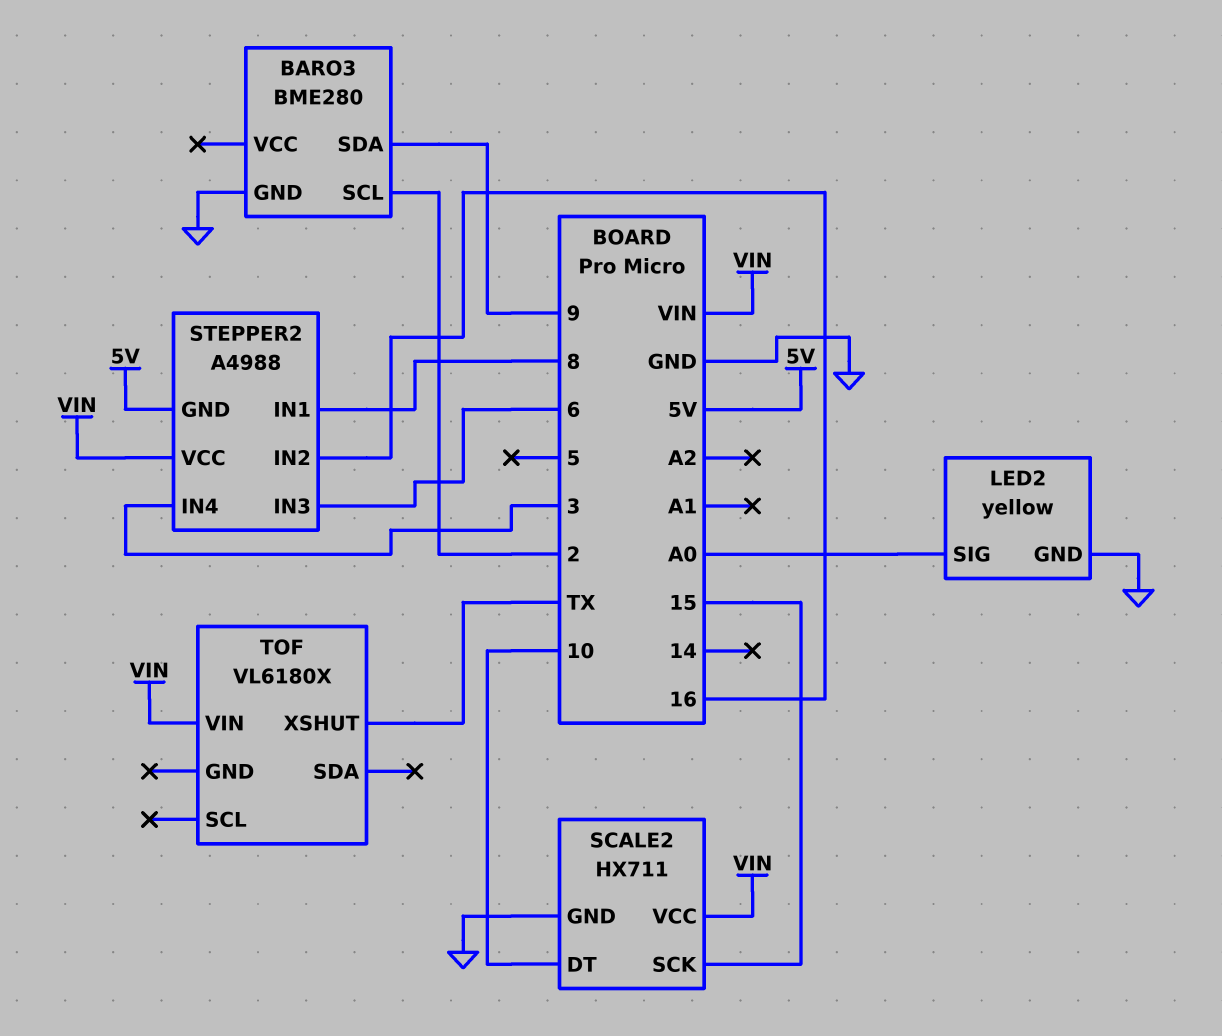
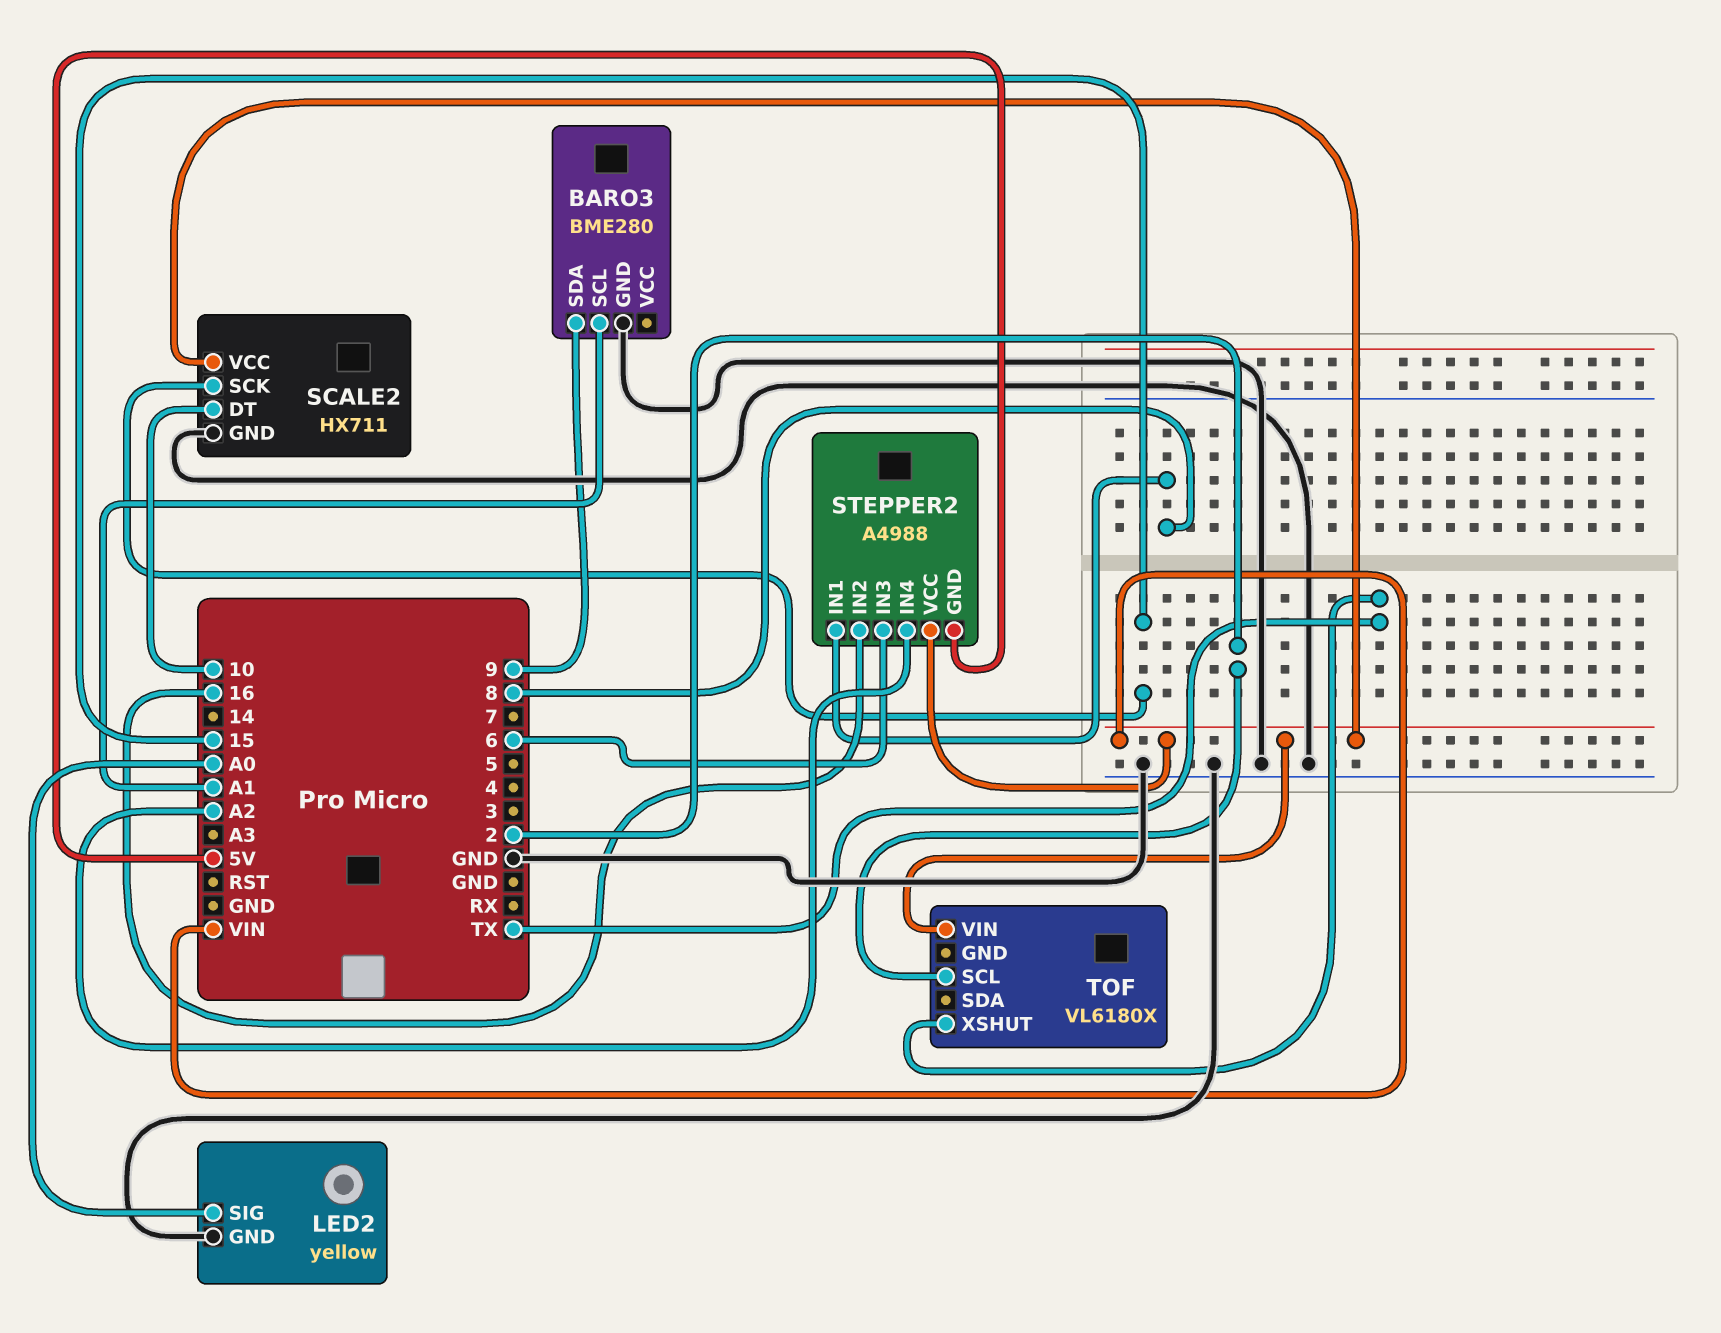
BARO3 pin SCL: 2 -> A1
STEPPER2 pin IN4: 3 -> A2
TOF pin SCL: none -> 2

